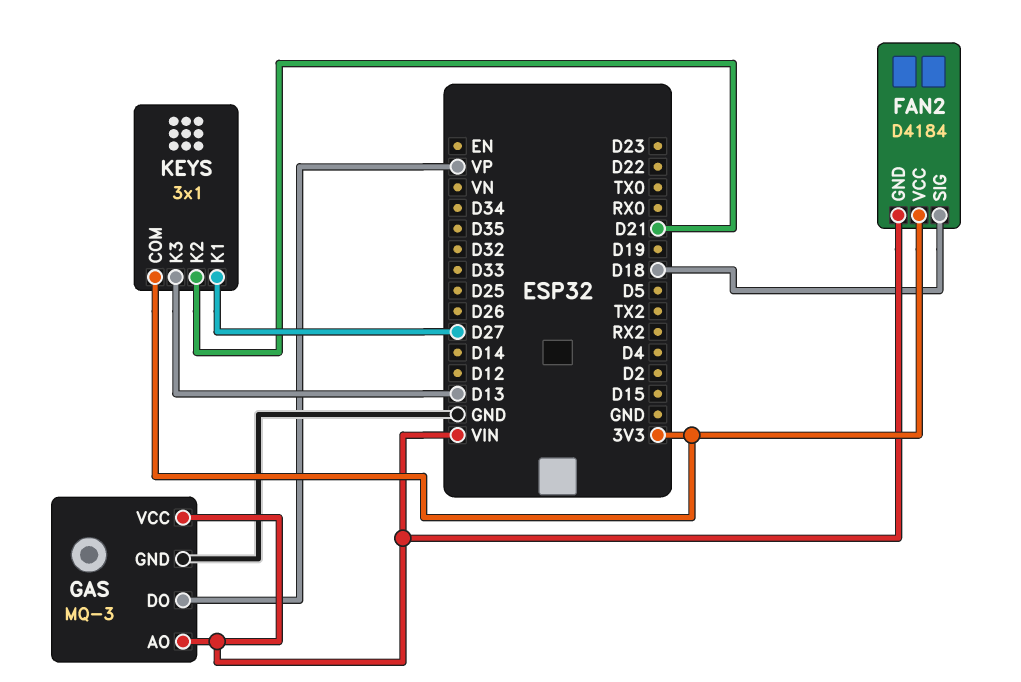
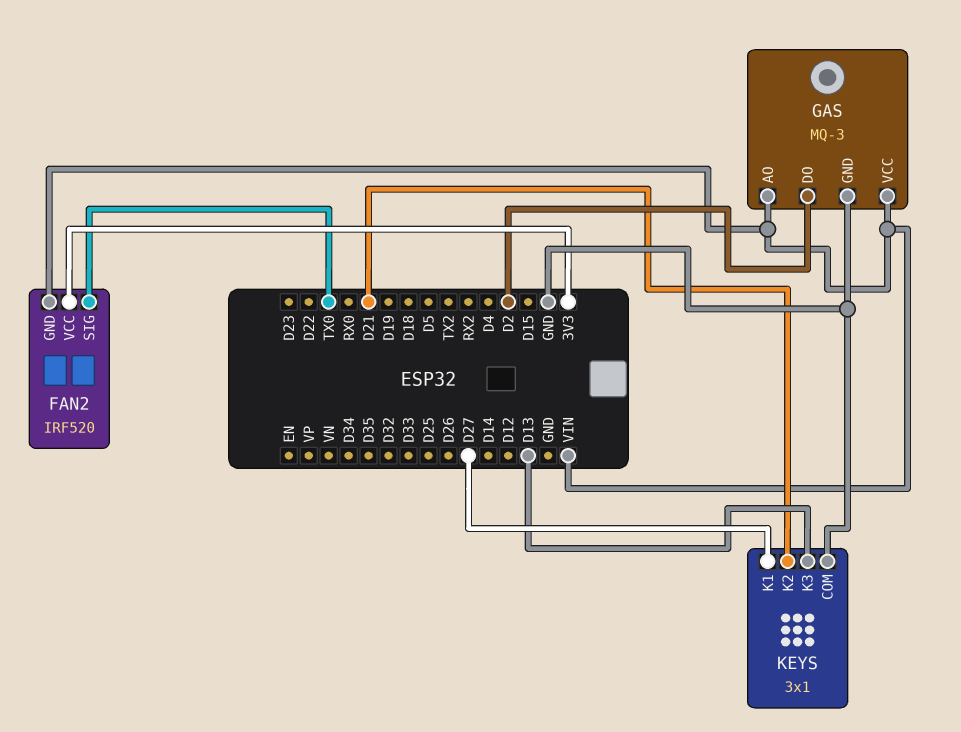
FAN2: D4184 -> IRF520
FAN2 pin SIG: D18 -> TX0
GAS pin DO: VP -> D2
KEYS pin COM: 3V3 -> GND

